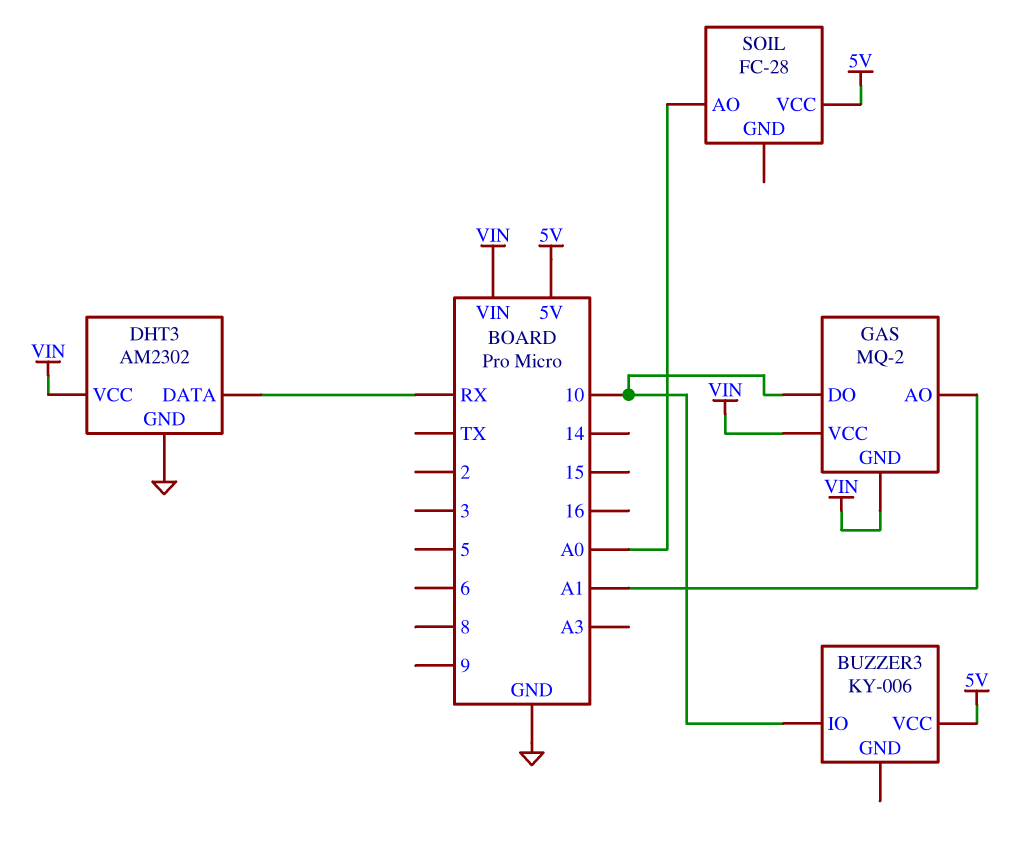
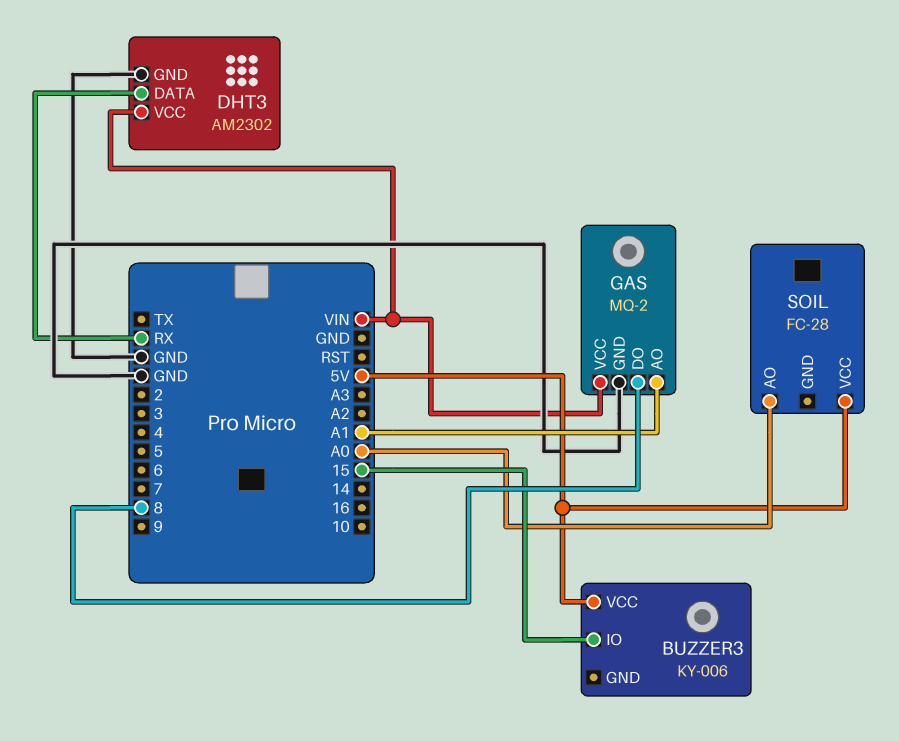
BUZZER3 pin IO: 10 -> 15
GAS pin DO: 10 -> 8
GAS pin GND: VIN -> GND

